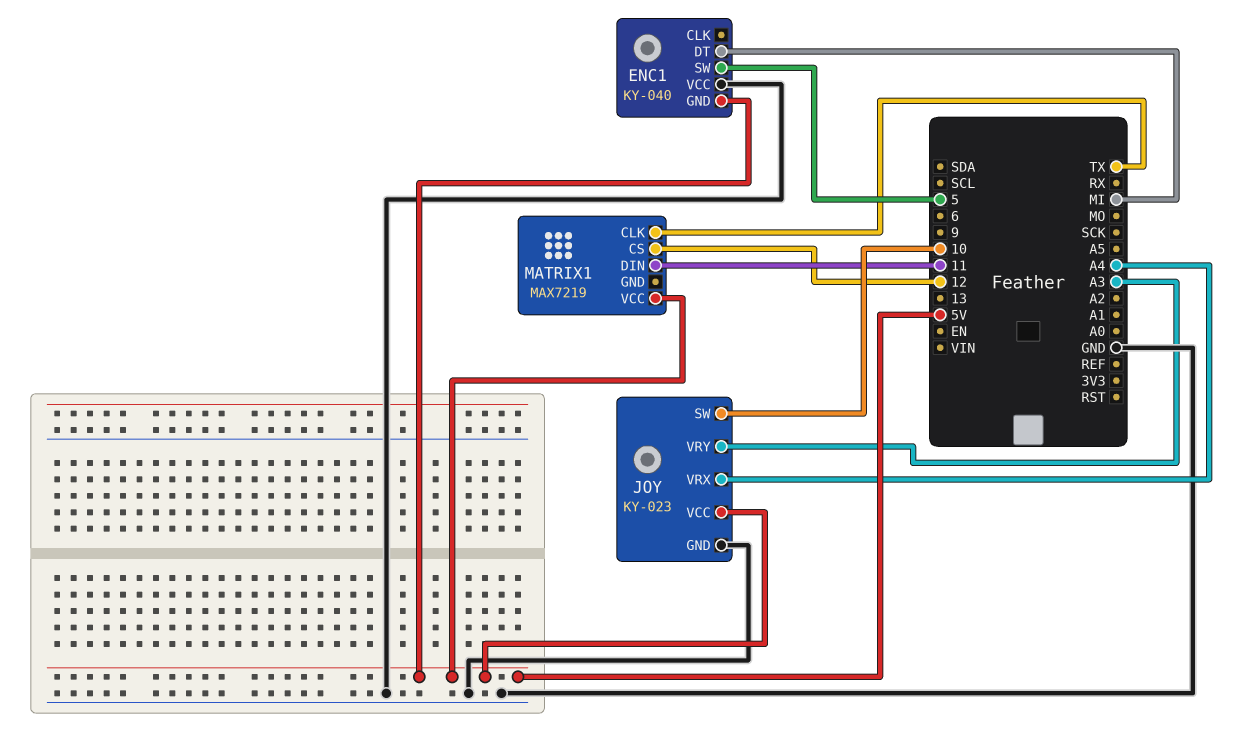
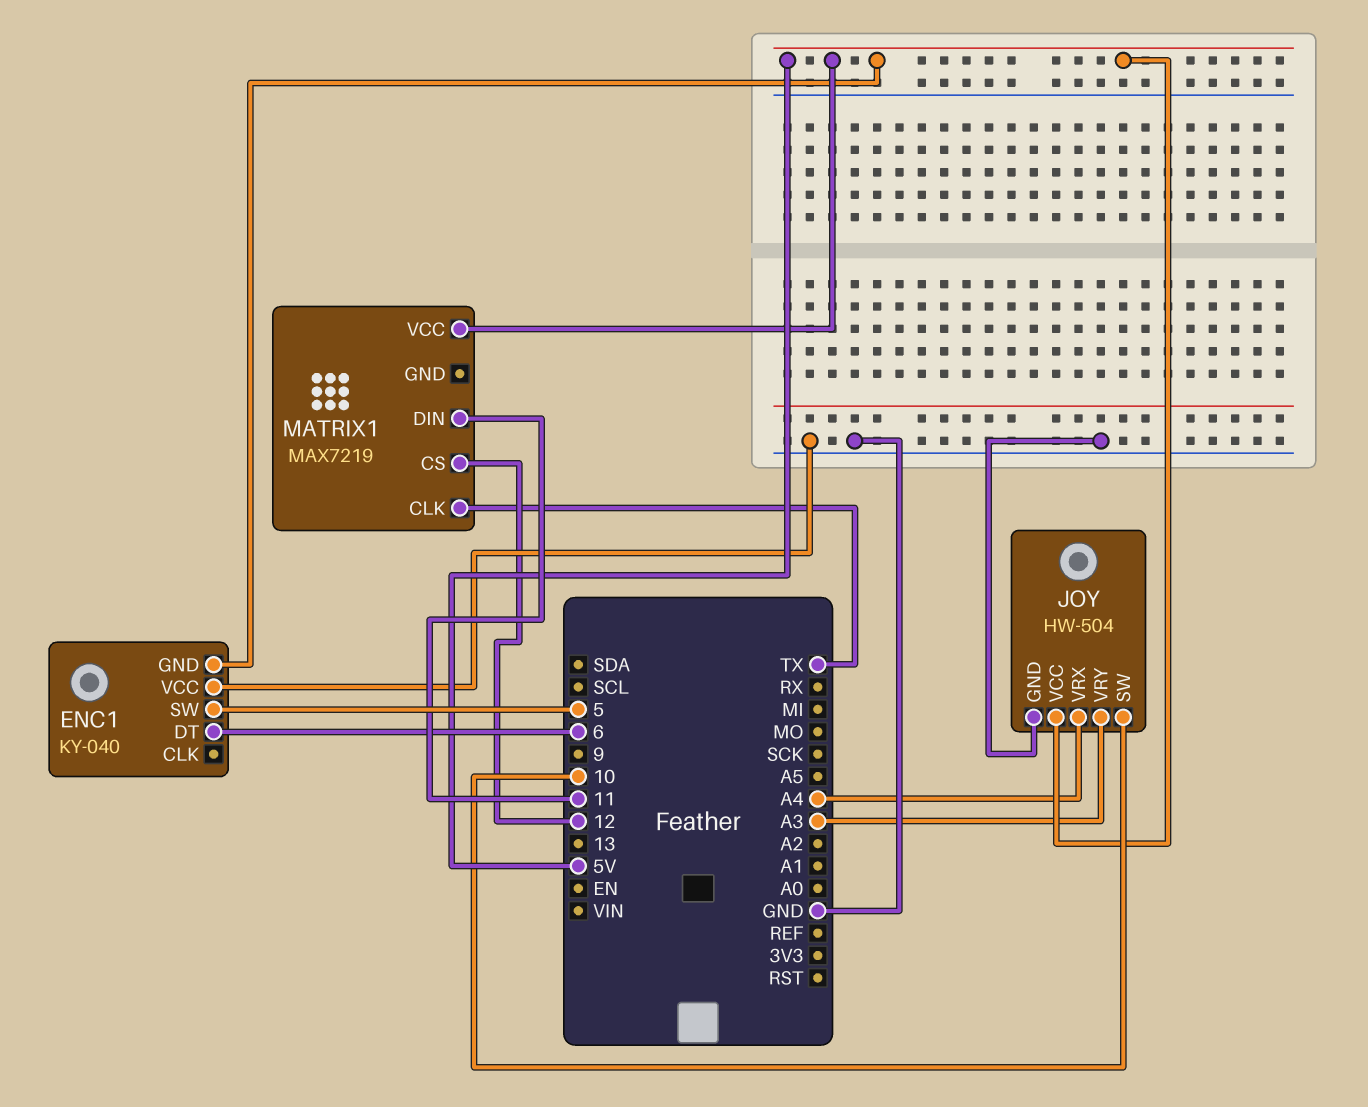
ENC1 pin DT: MI -> 6
JOY: KY-023 -> HW-504

